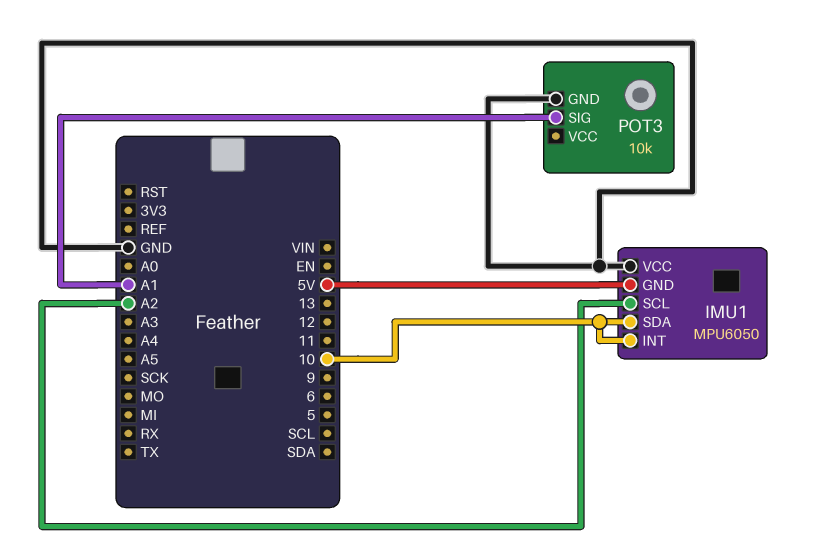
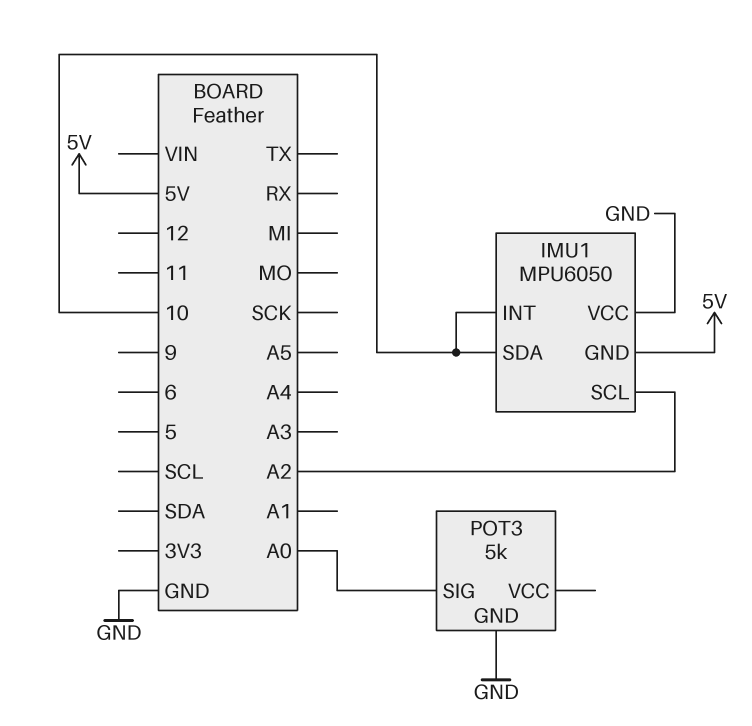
POT3: 10k -> 5k
POT3 pin SIG: A1 -> A0

